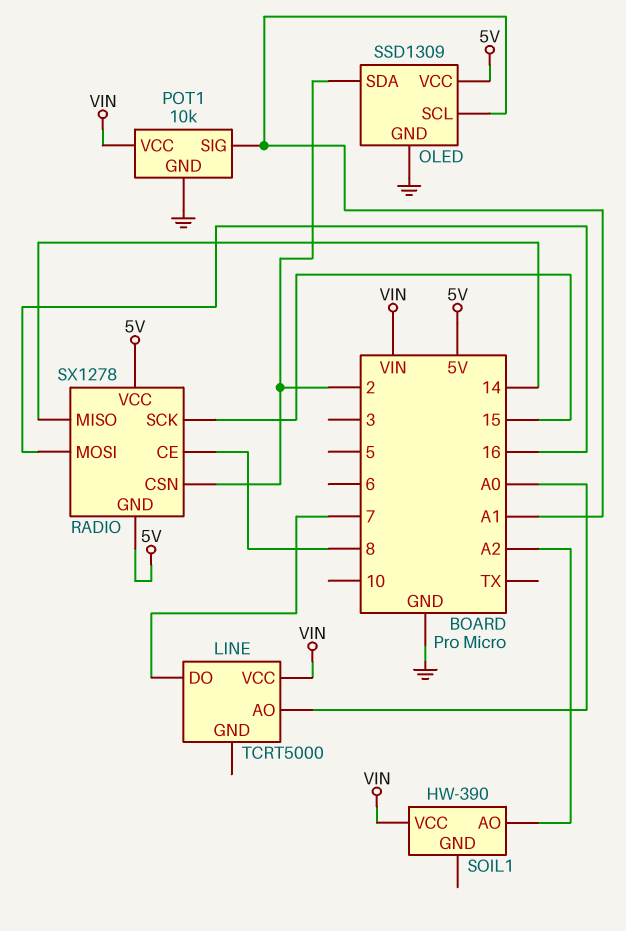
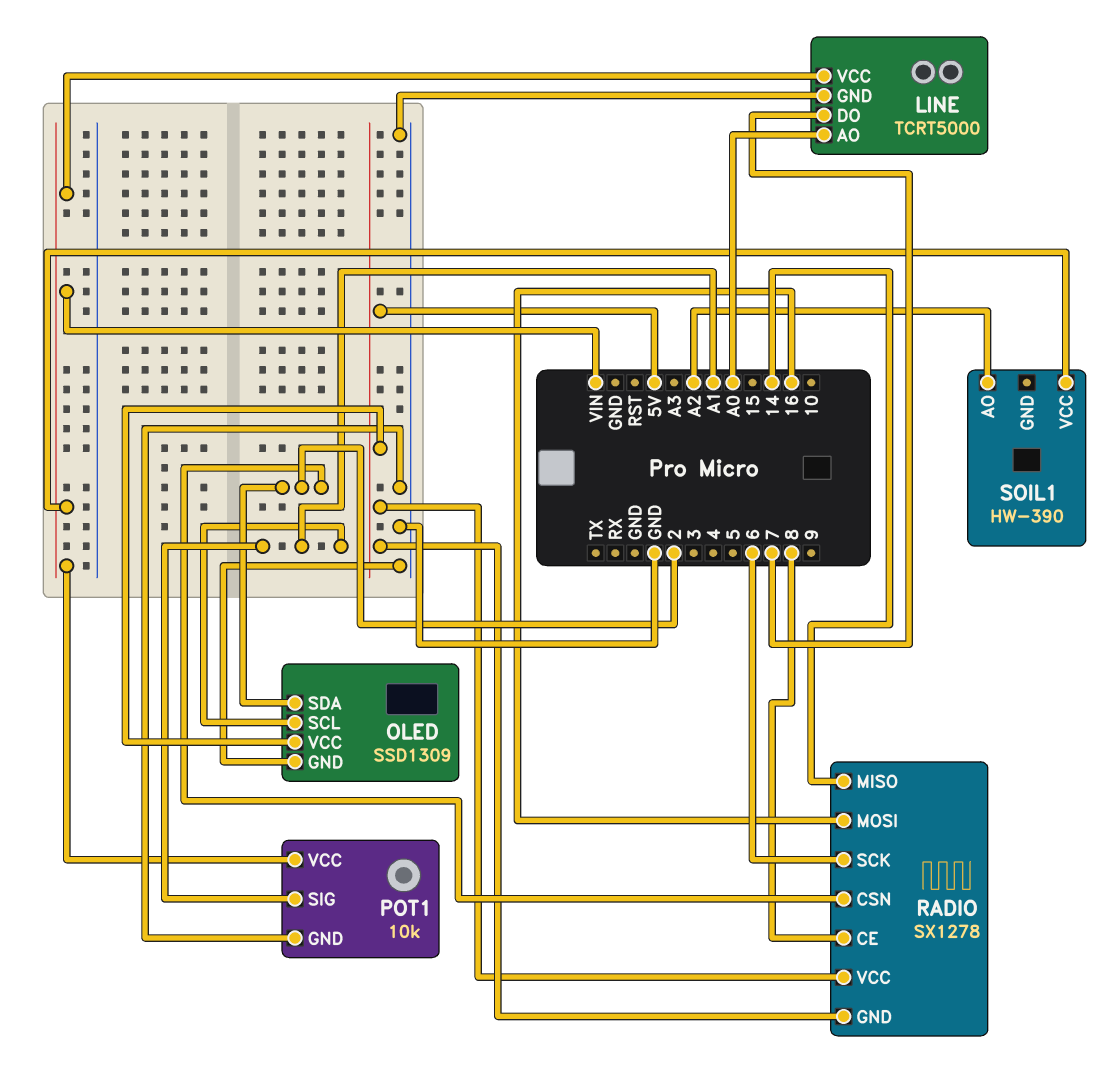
LINE pin GND: none -> GND
RADIO pin SCK: 15 -> 6

